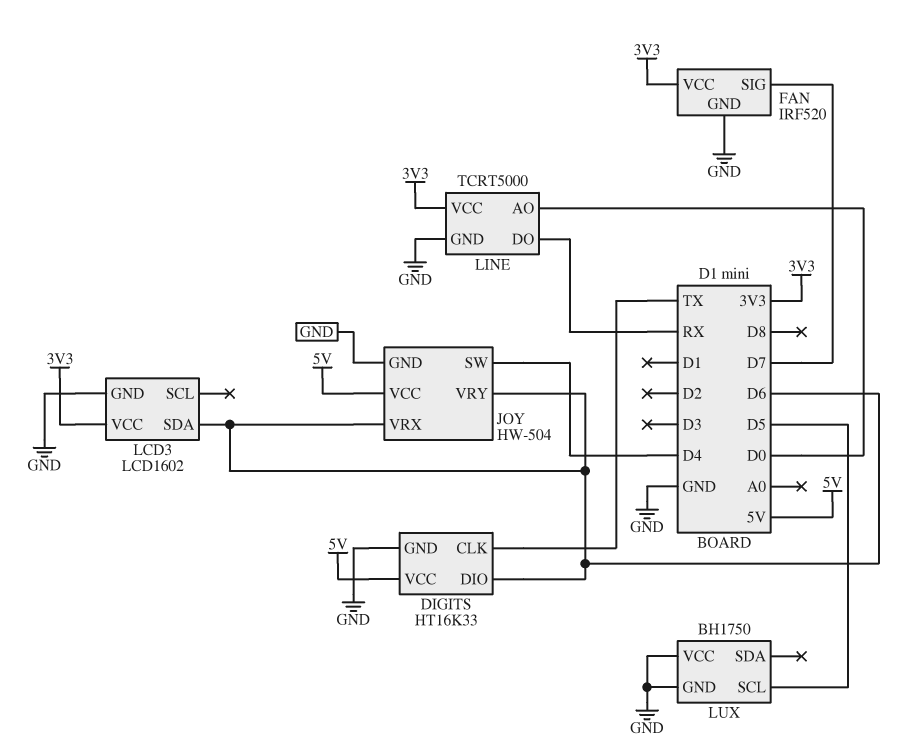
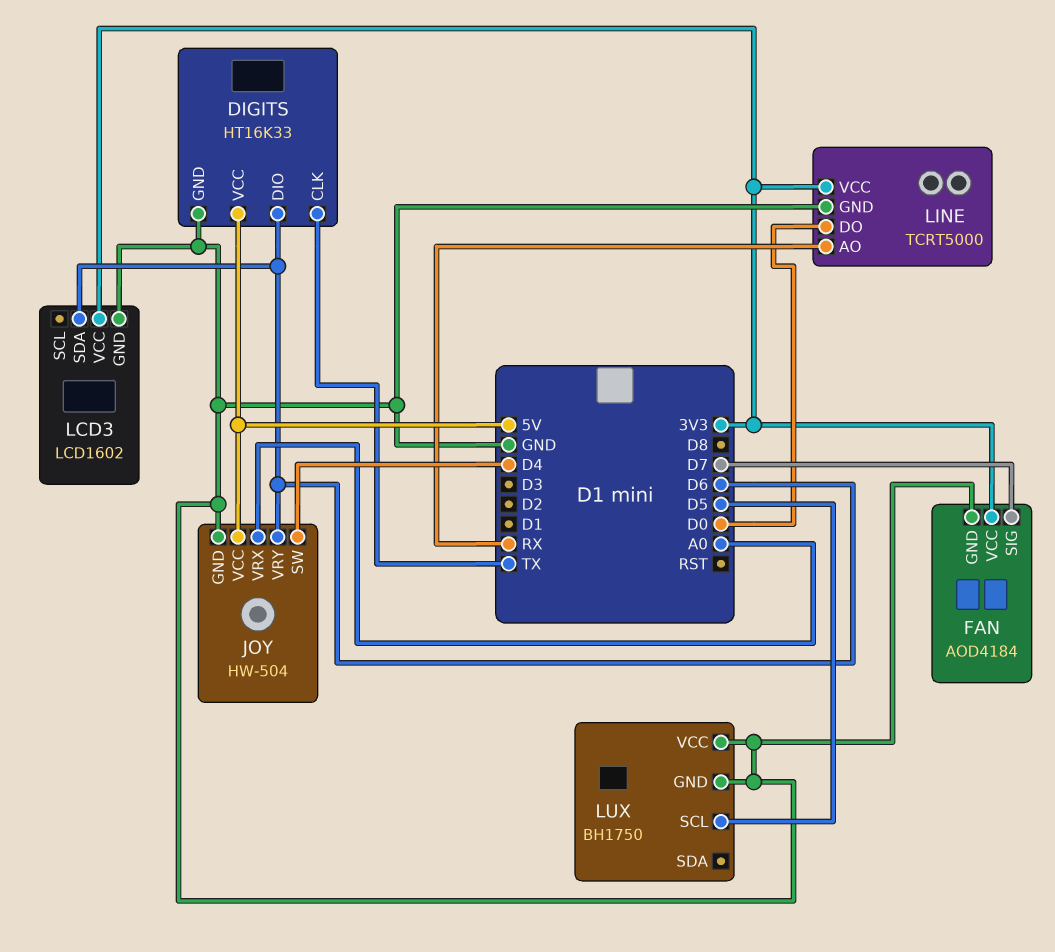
FAN: IRF520 -> AOD4184
JOY pin VRX: D6 -> A0
LINE pin AO: D0 -> RX
LINE pin DO: RX -> D0

